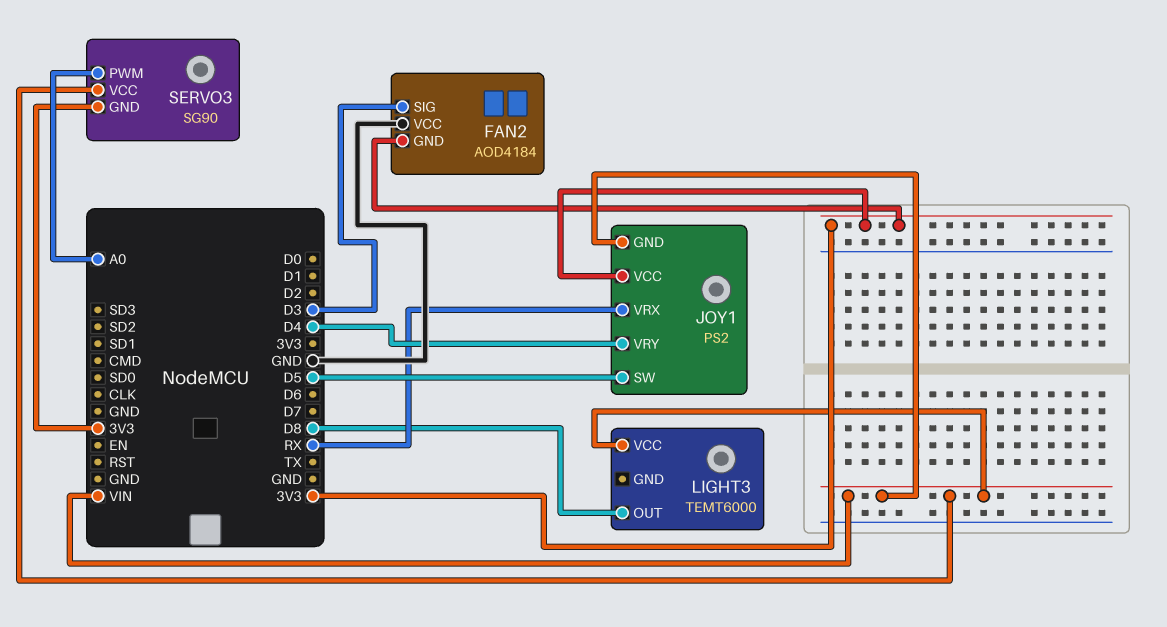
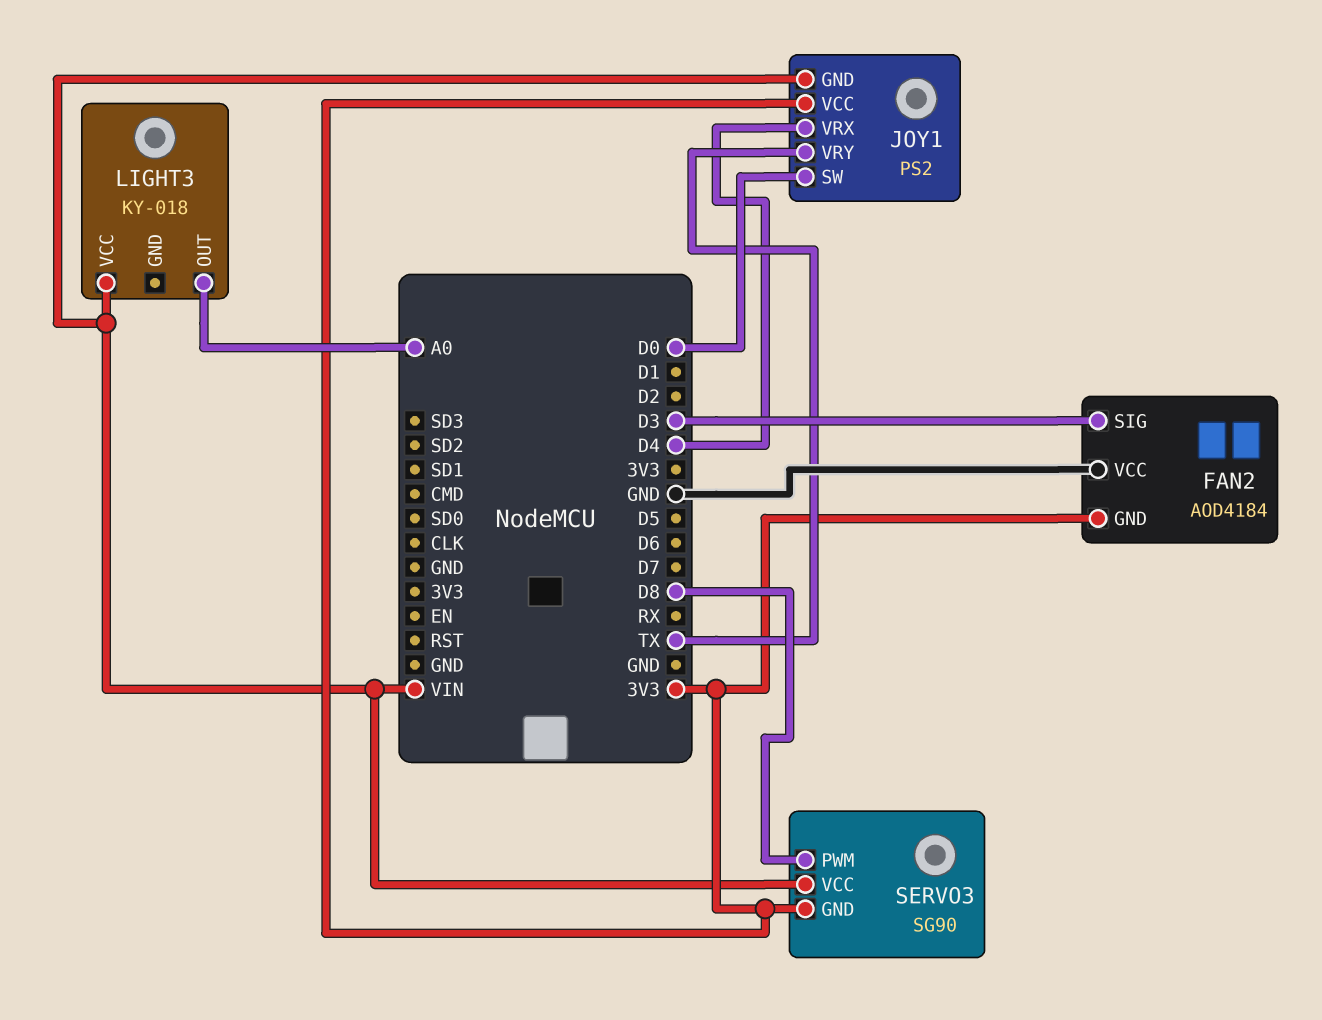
JOY1 pin SW: D5 -> D0
JOY1 pin VRX: RX -> D4
JOY1 pin VRY: D4 -> TX
LIGHT3: TEMT6000 -> KY-018
LIGHT3 pin OUT: D8 -> A0
SERVO3 pin PWM: A0 -> D8

